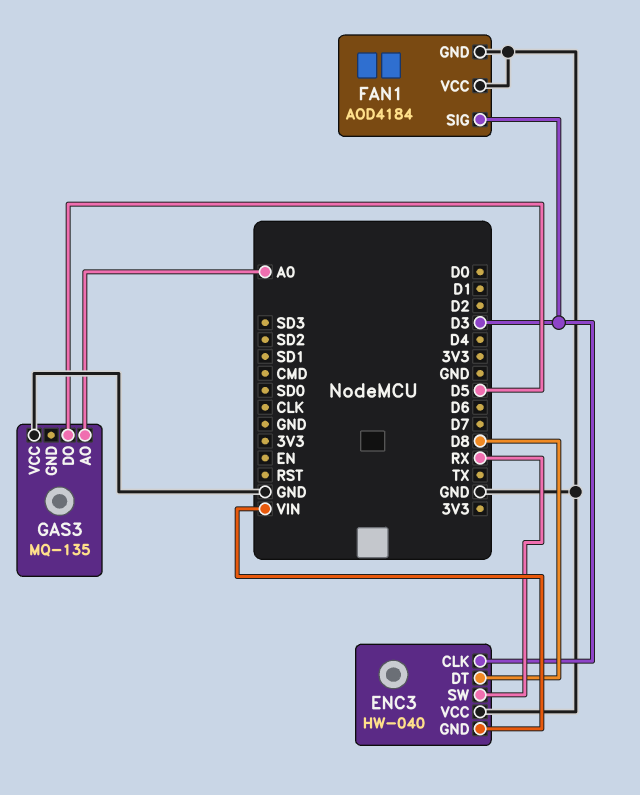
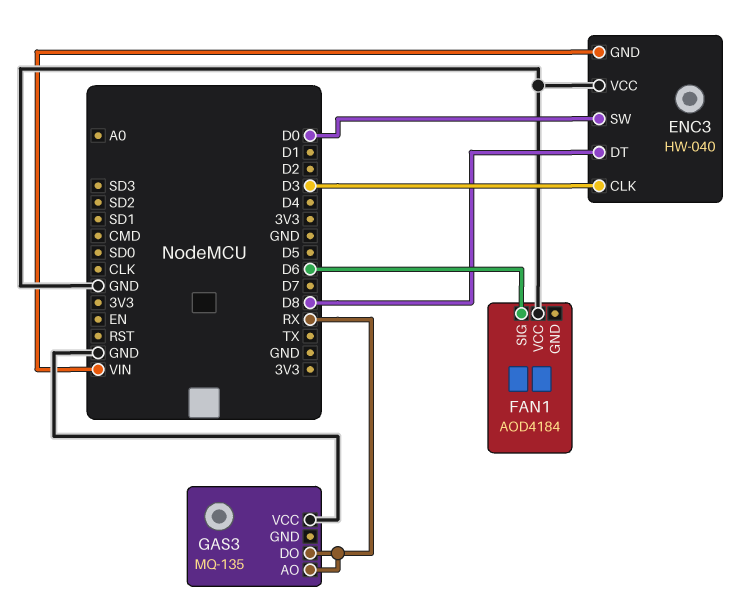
ENC3 pin SW: RX -> D0
FAN1 pin GND: GND -> none
FAN1 pin SIG: D3 -> D6
GAS3 pin AO: A0 -> RX
GAS3 pin DO: D5 -> RX

